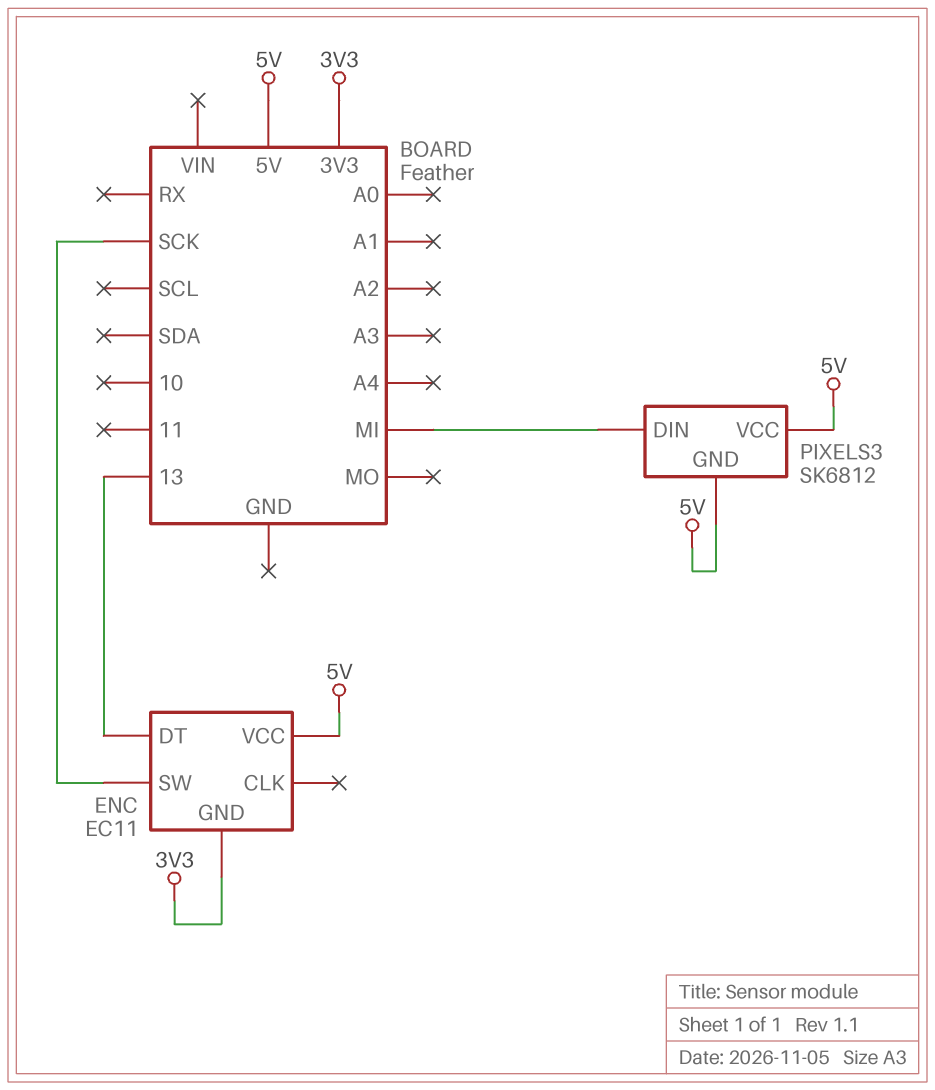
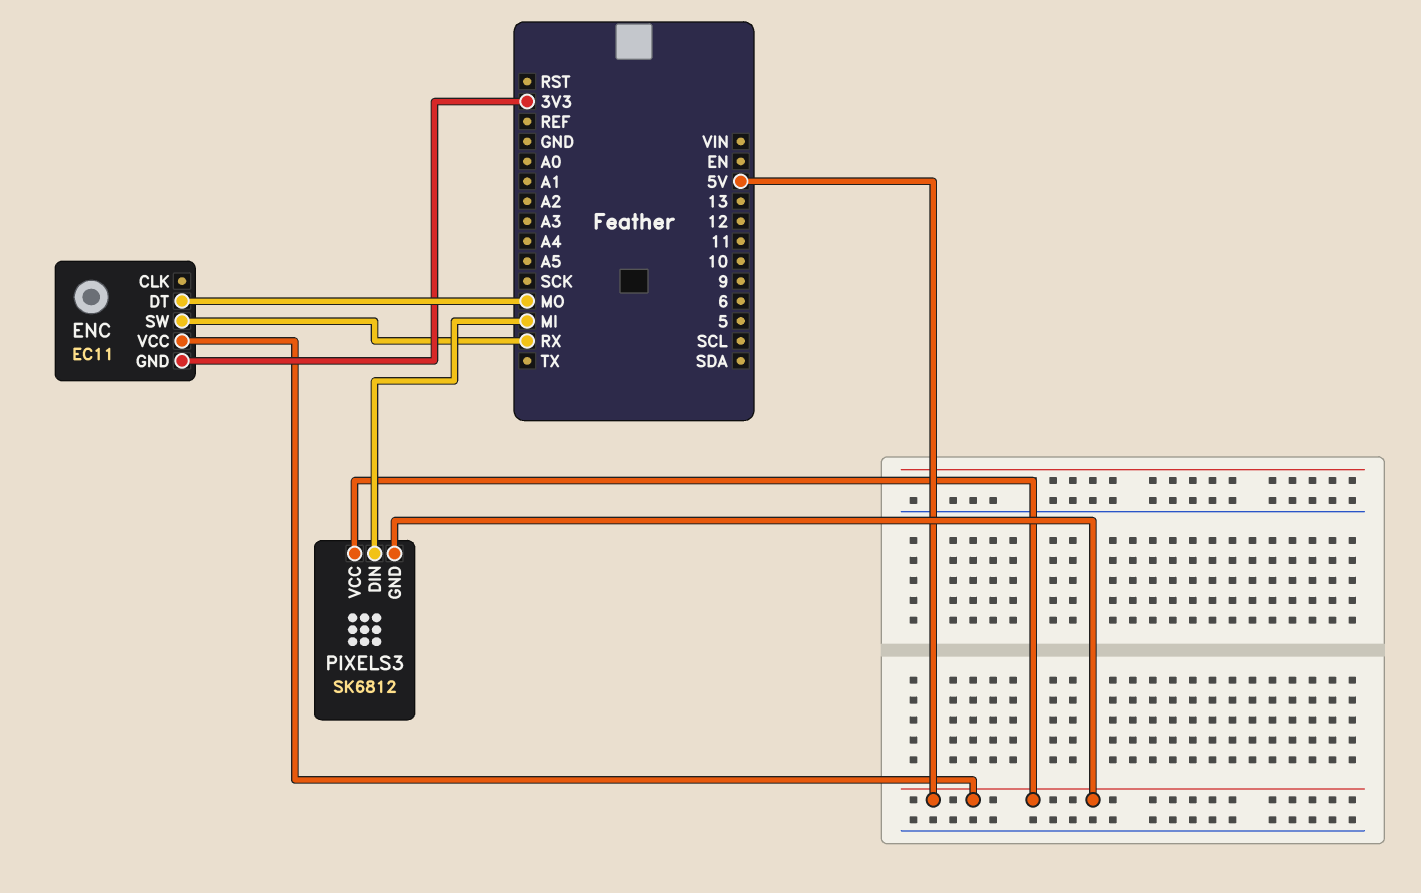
ENC pin DT: 13 -> MO
ENC pin SW: SCK -> RX

